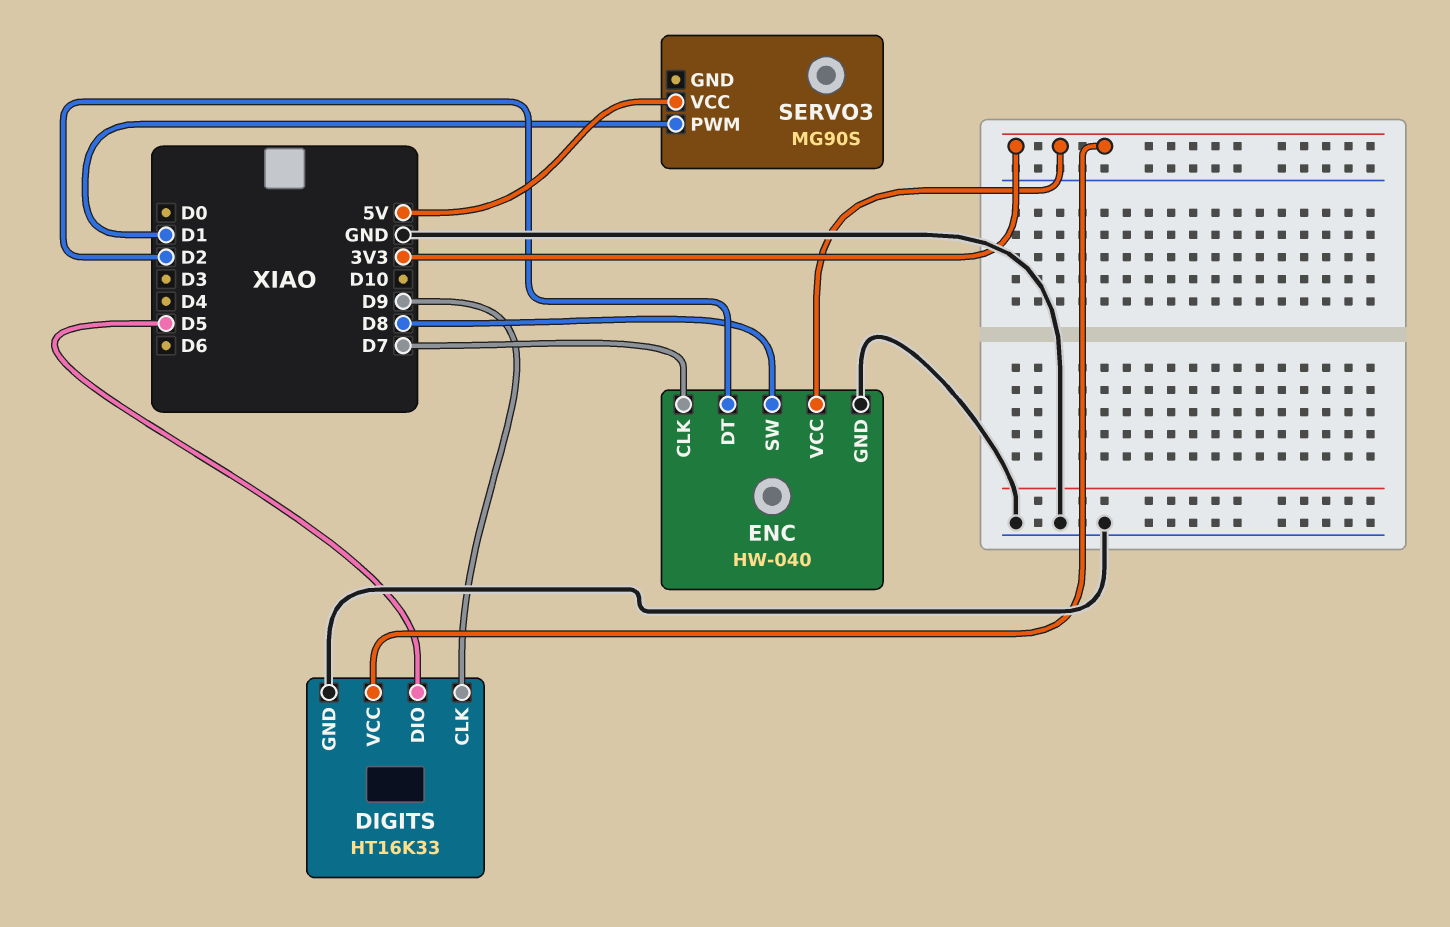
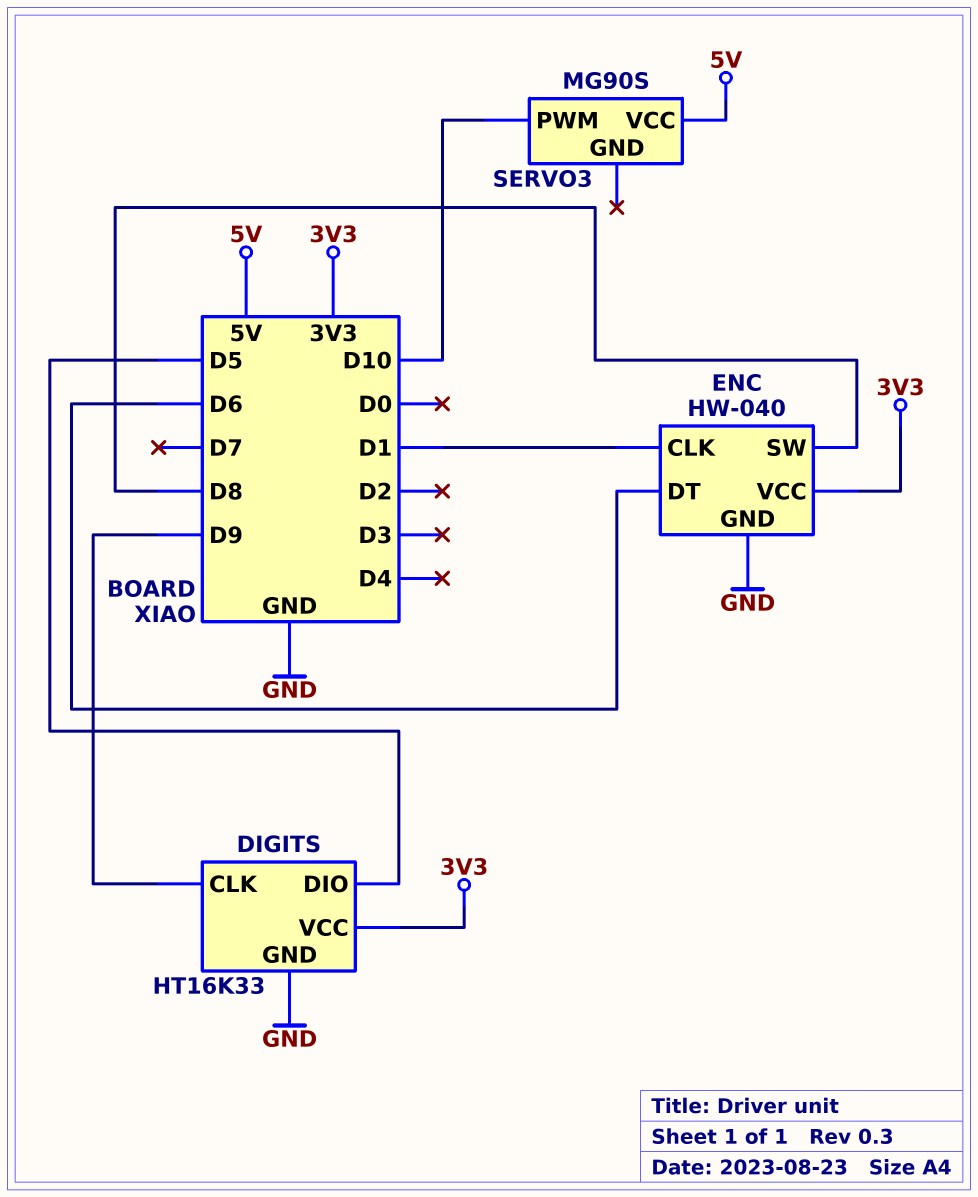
ENC pin CLK: D7 -> D1
ENC pin DT: D2 -> D6
SERVO3 pin PWM: D1 -> D10

